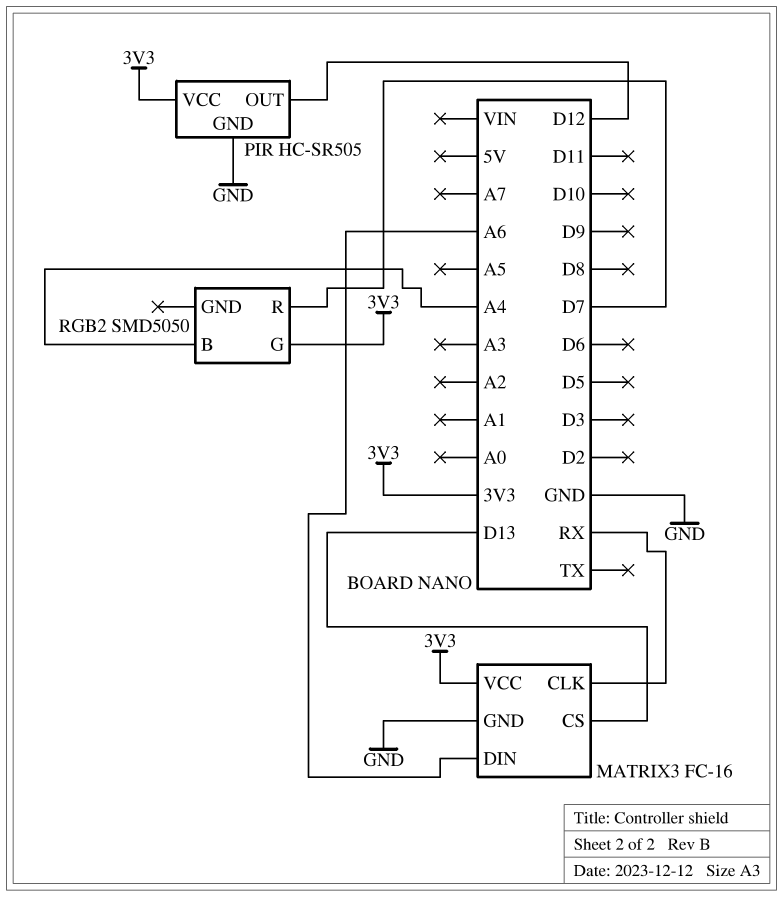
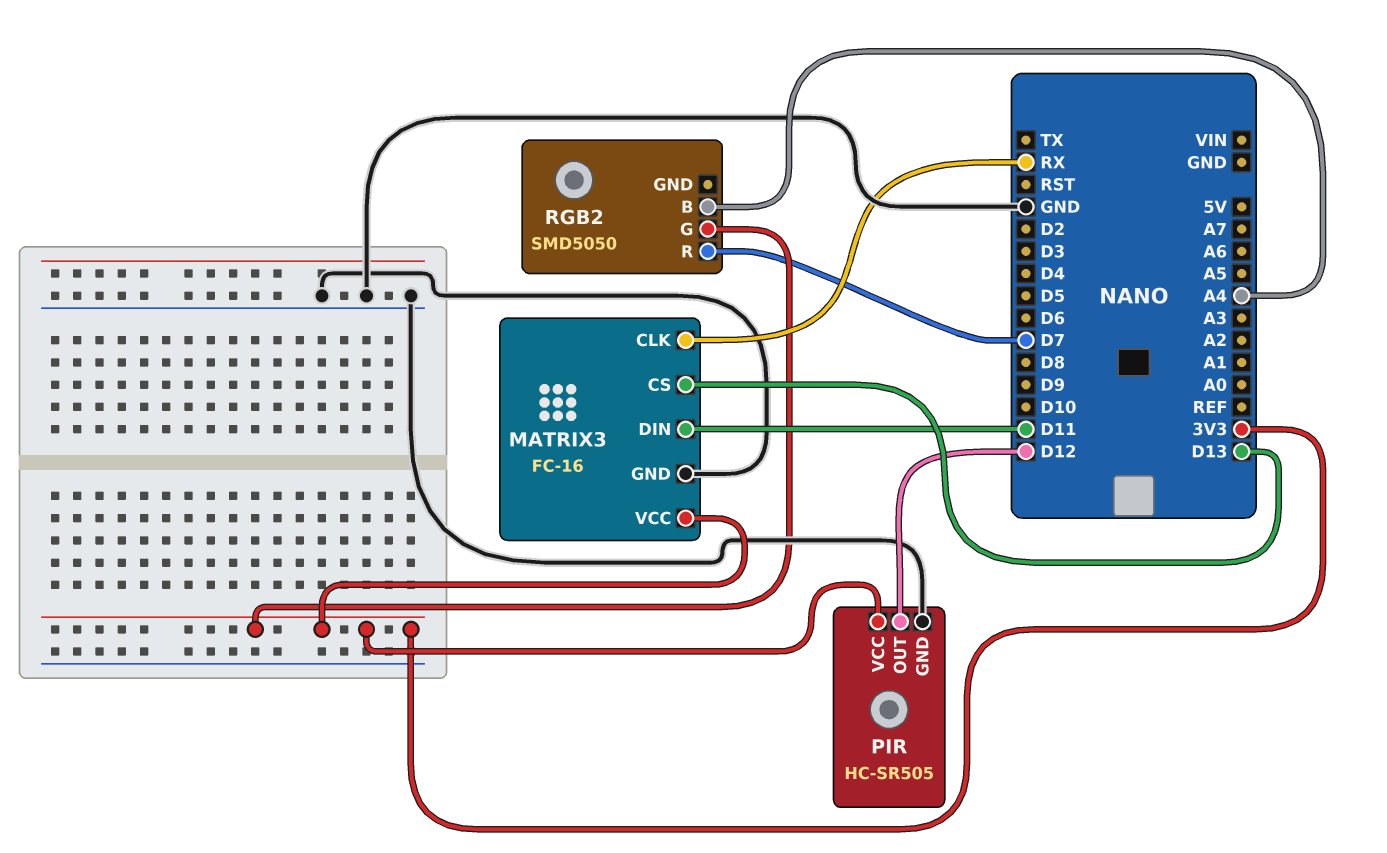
MATRIX3 pin DIN: A6 -> D11

